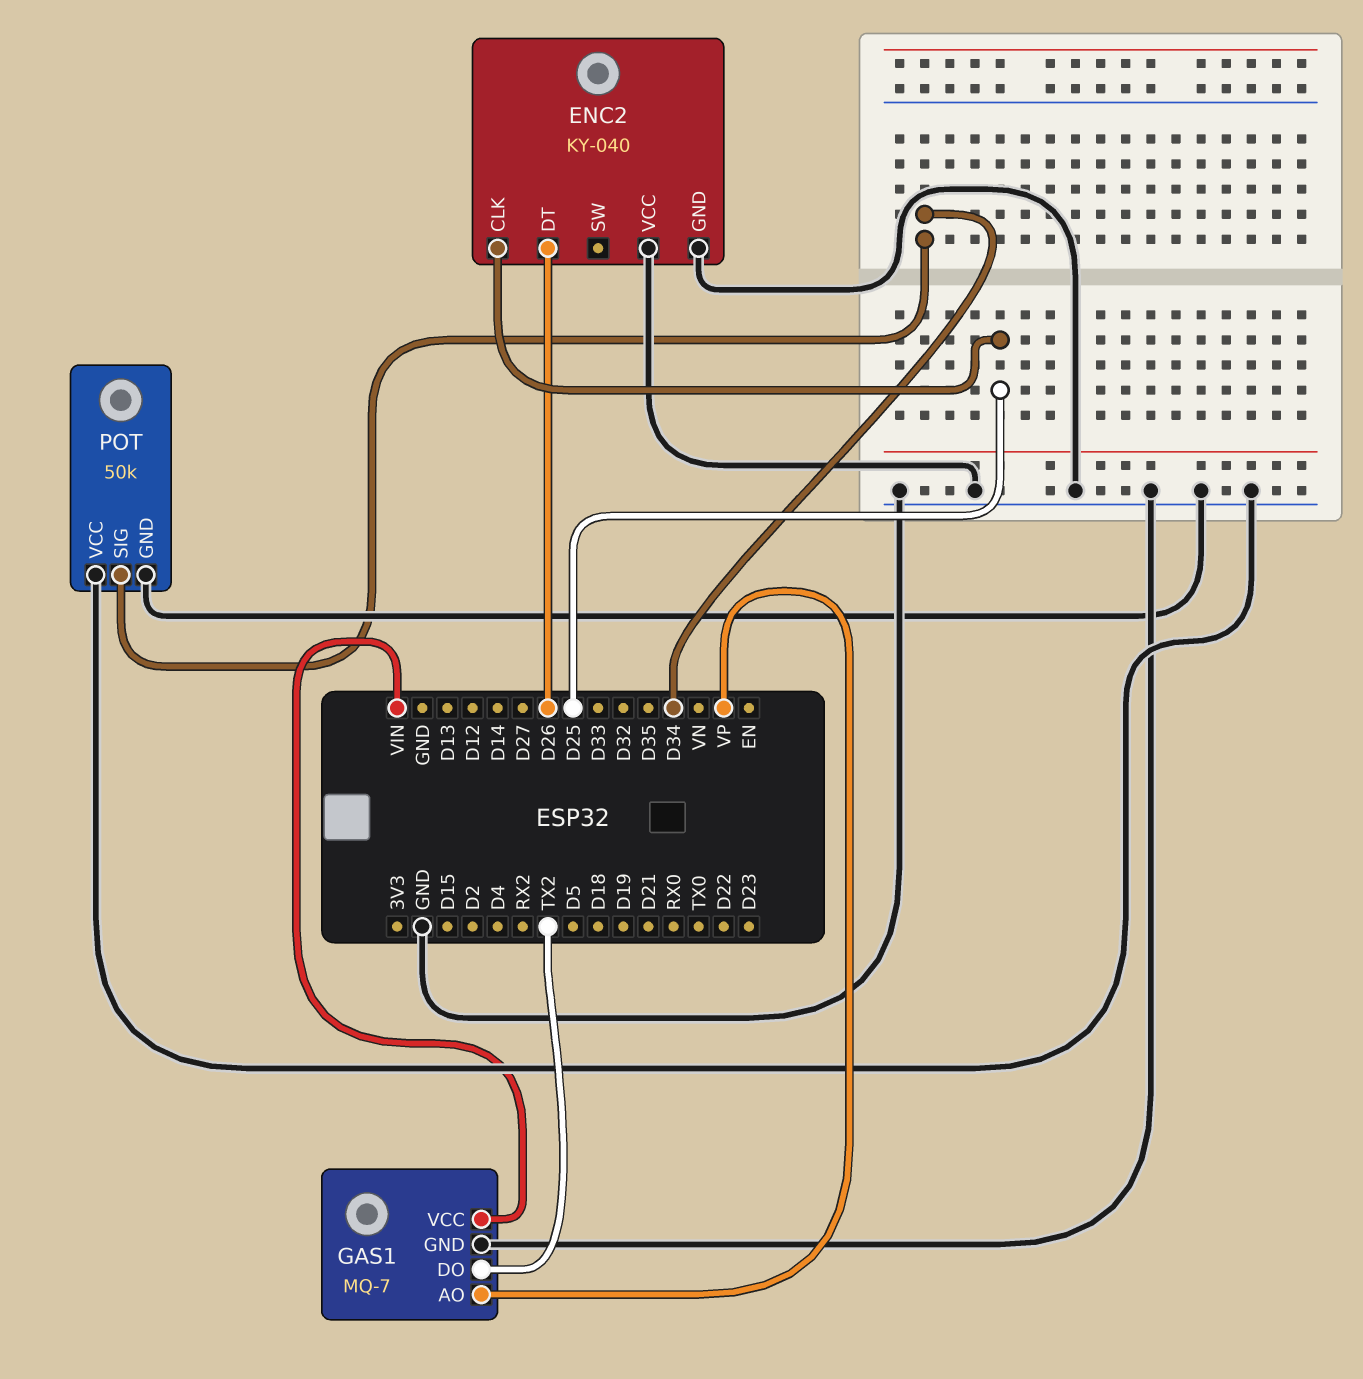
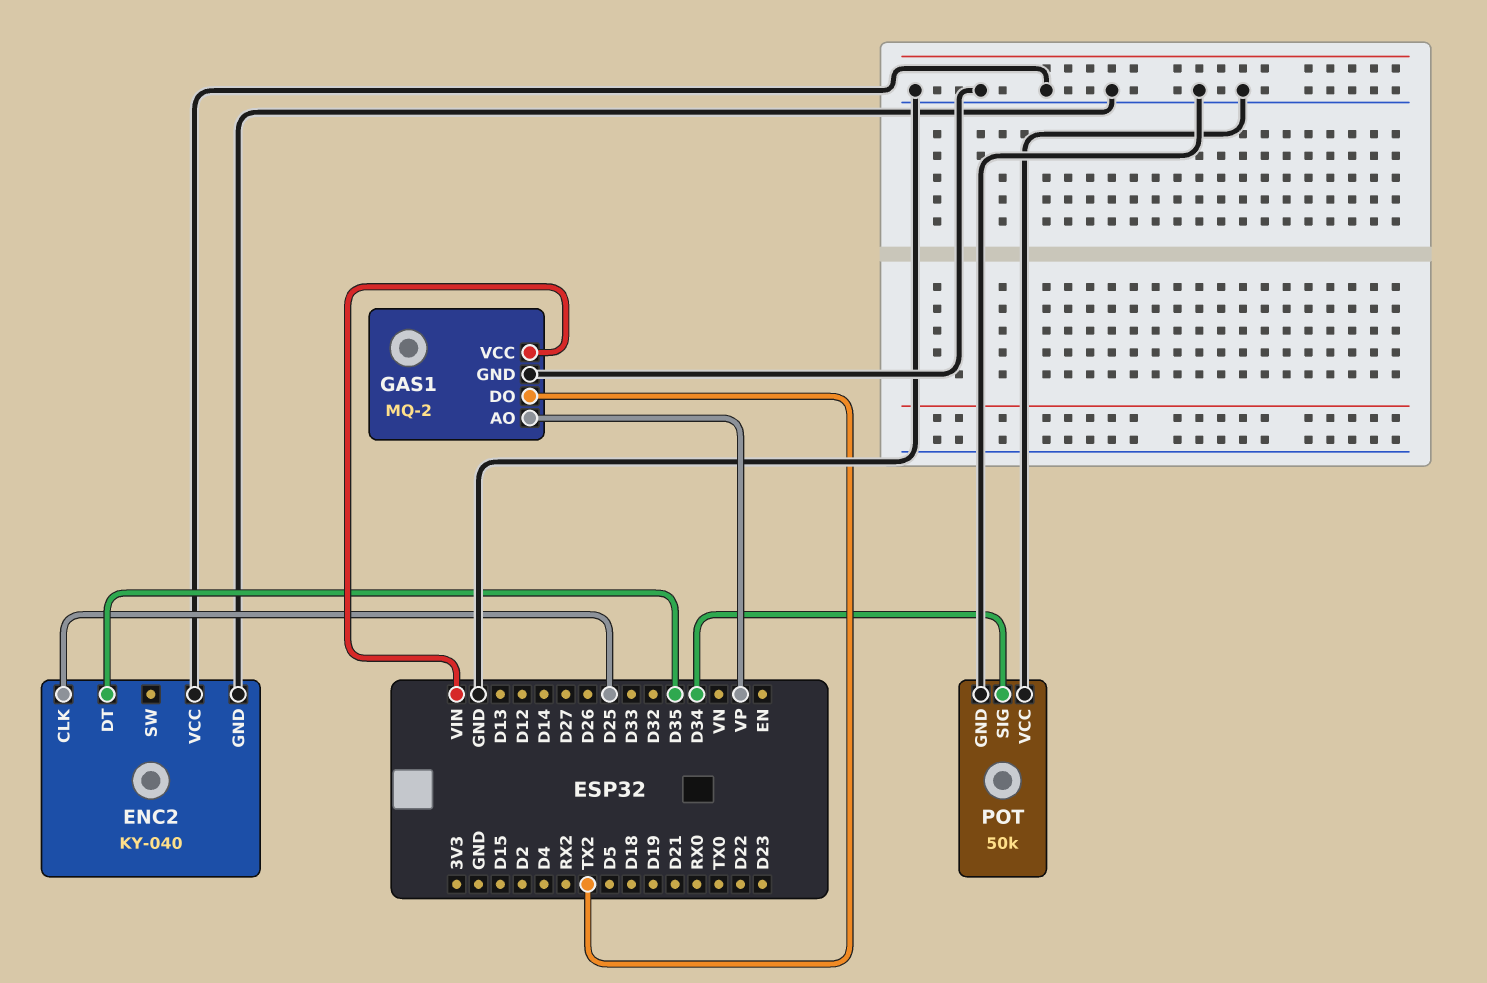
ENC2 pin DT: D26 -> D35
GAS1: MQ-7 -> MQ-2

